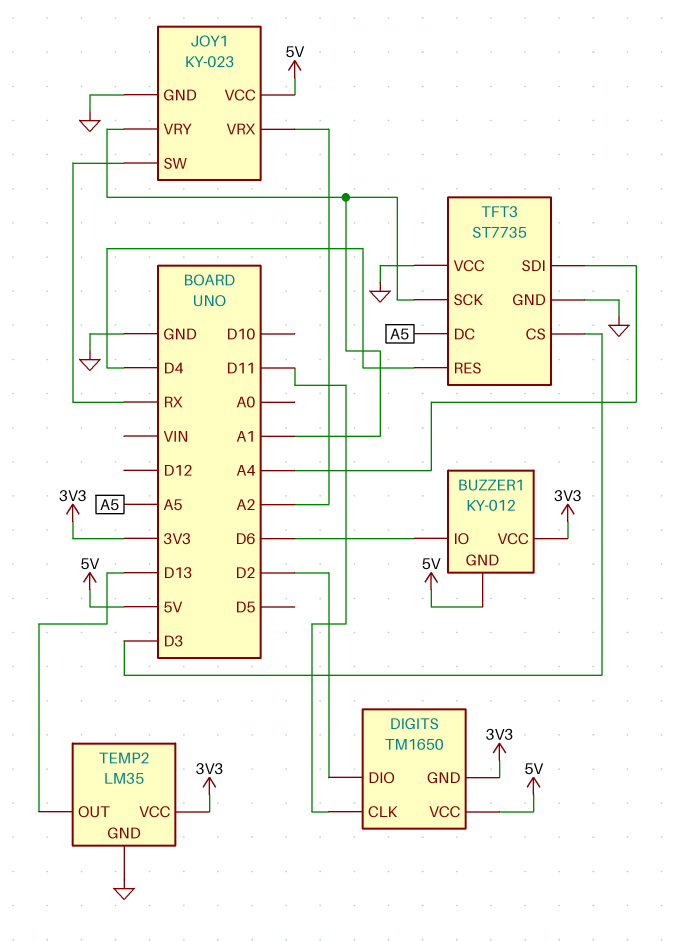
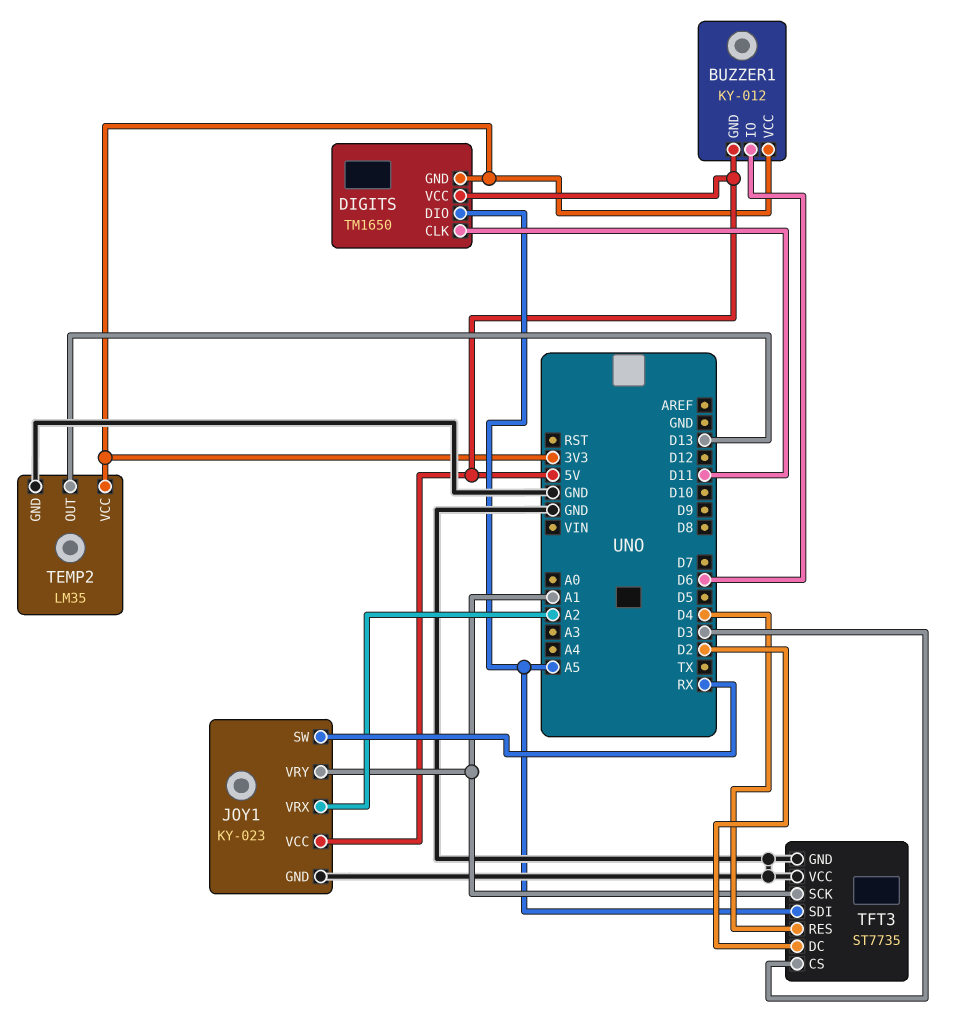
DIGITS pin DIO: D2 -> A5
TFT3 pin DC: A5 -> D2
TFT3 pin SDI: A4 -> A5

